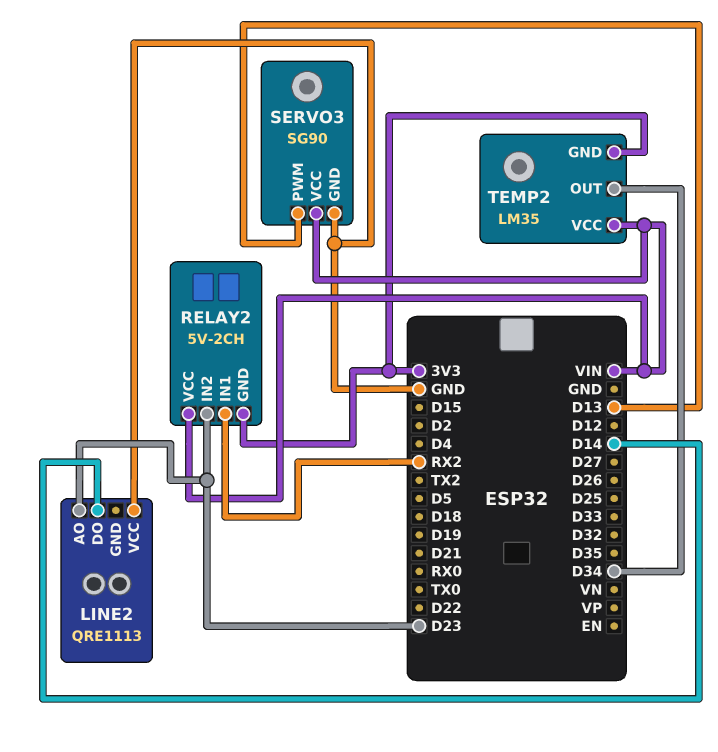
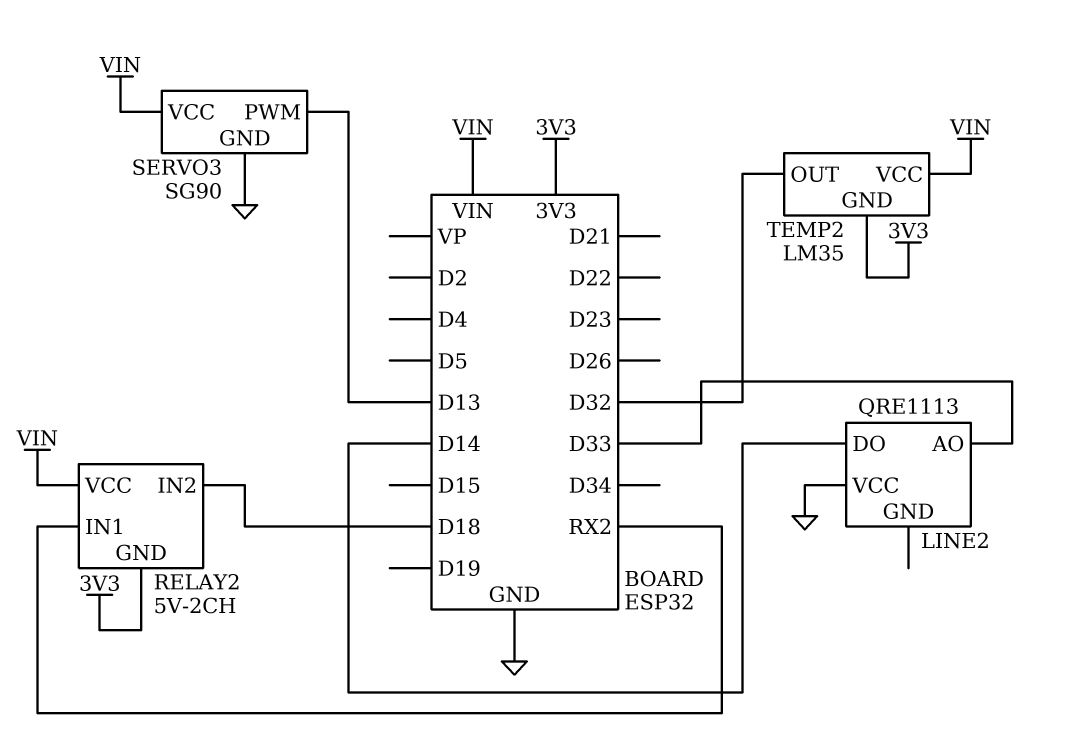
LINE2 pin AO: D23 -> D33
RELAY2 pin IN2: D23 -> D18
TEMP2 pin OUT: D34 -> D32

